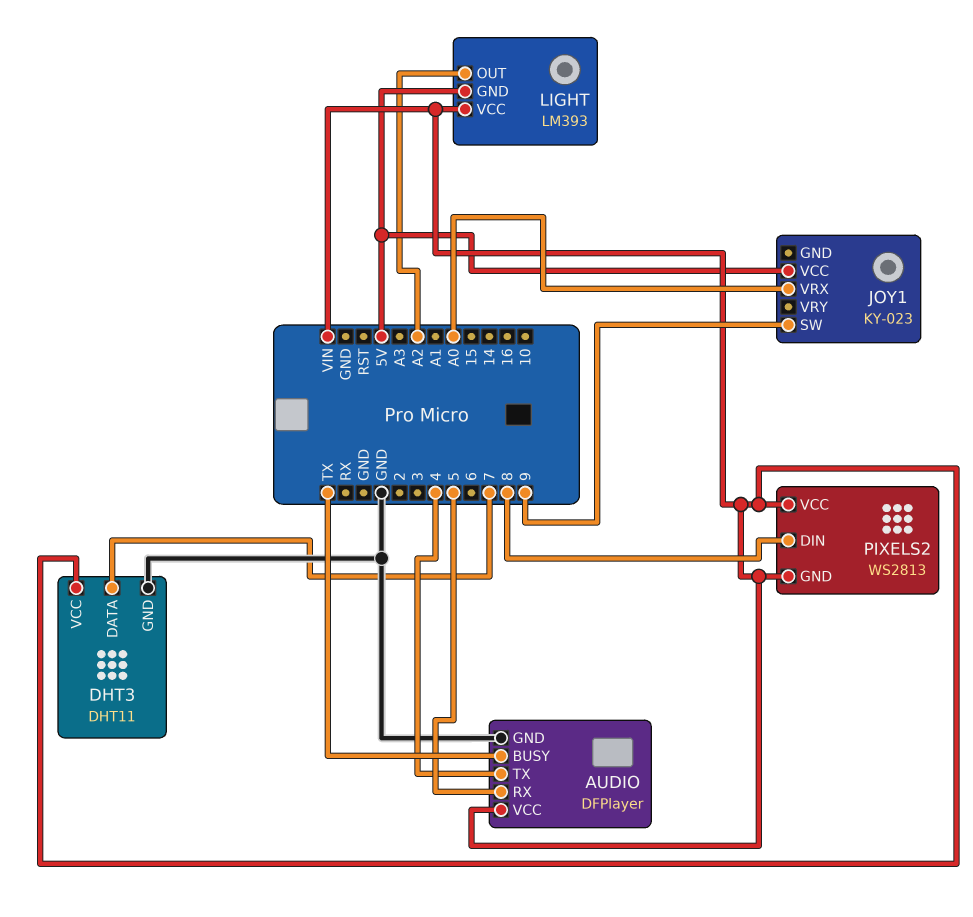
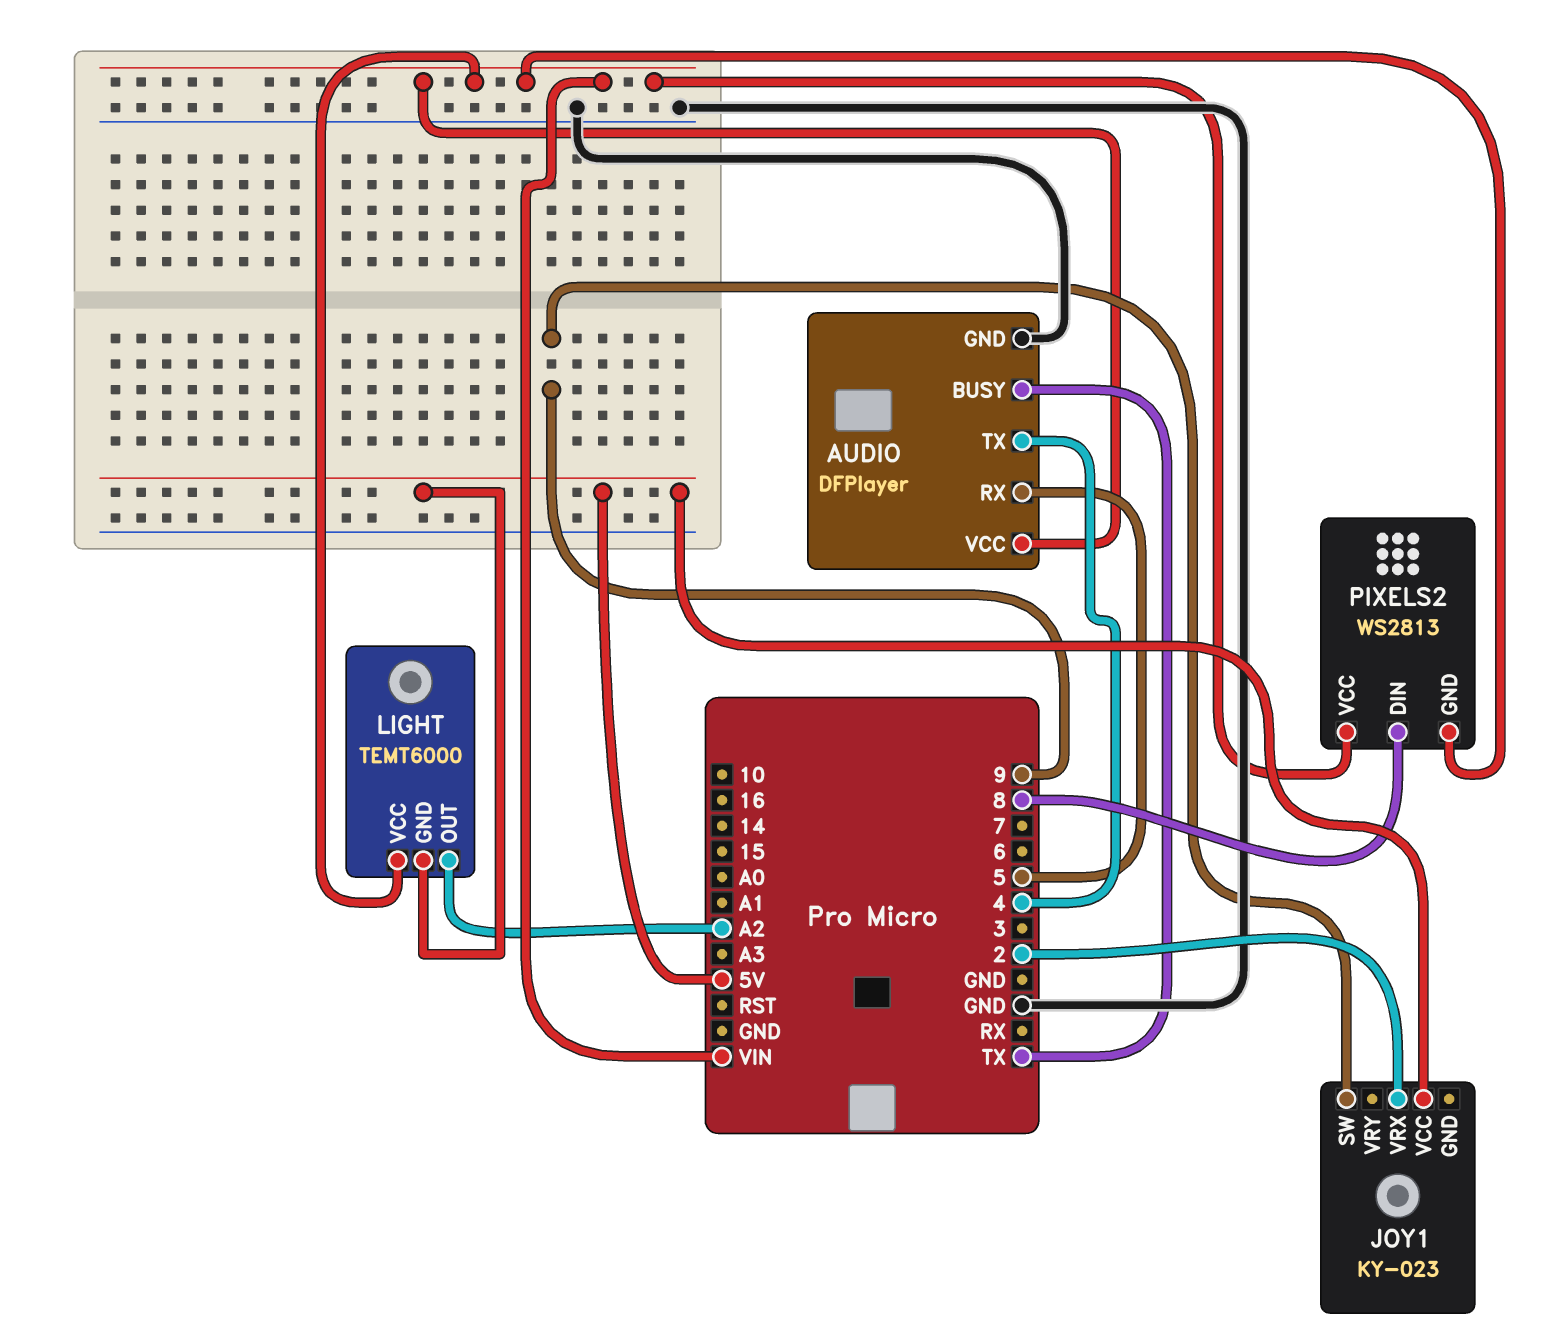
DHT3: DHT11 -> none
DHT3 pin DATA: 7 -> none
DHT3 pin GND: GND -> none
DHT3 pin VCC: VIN -> none
JOY1 pin VRX: A0 -> 2
LIGHT: LM393 -> TEMT6000

